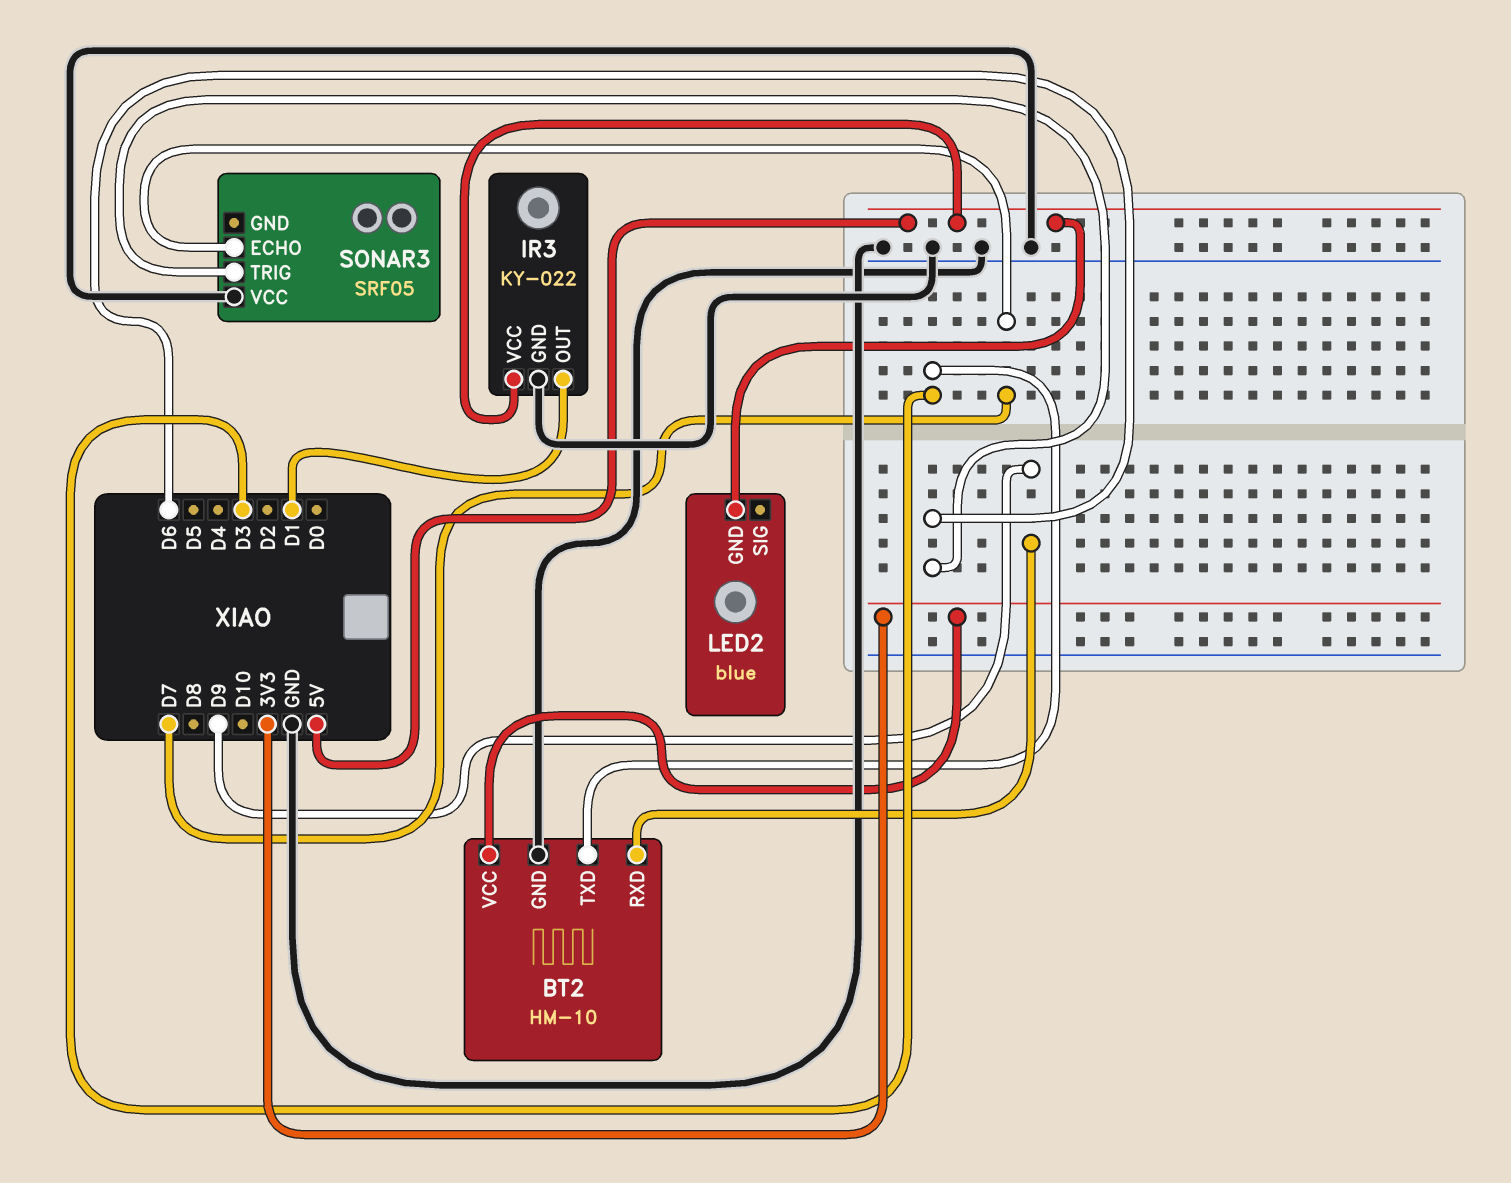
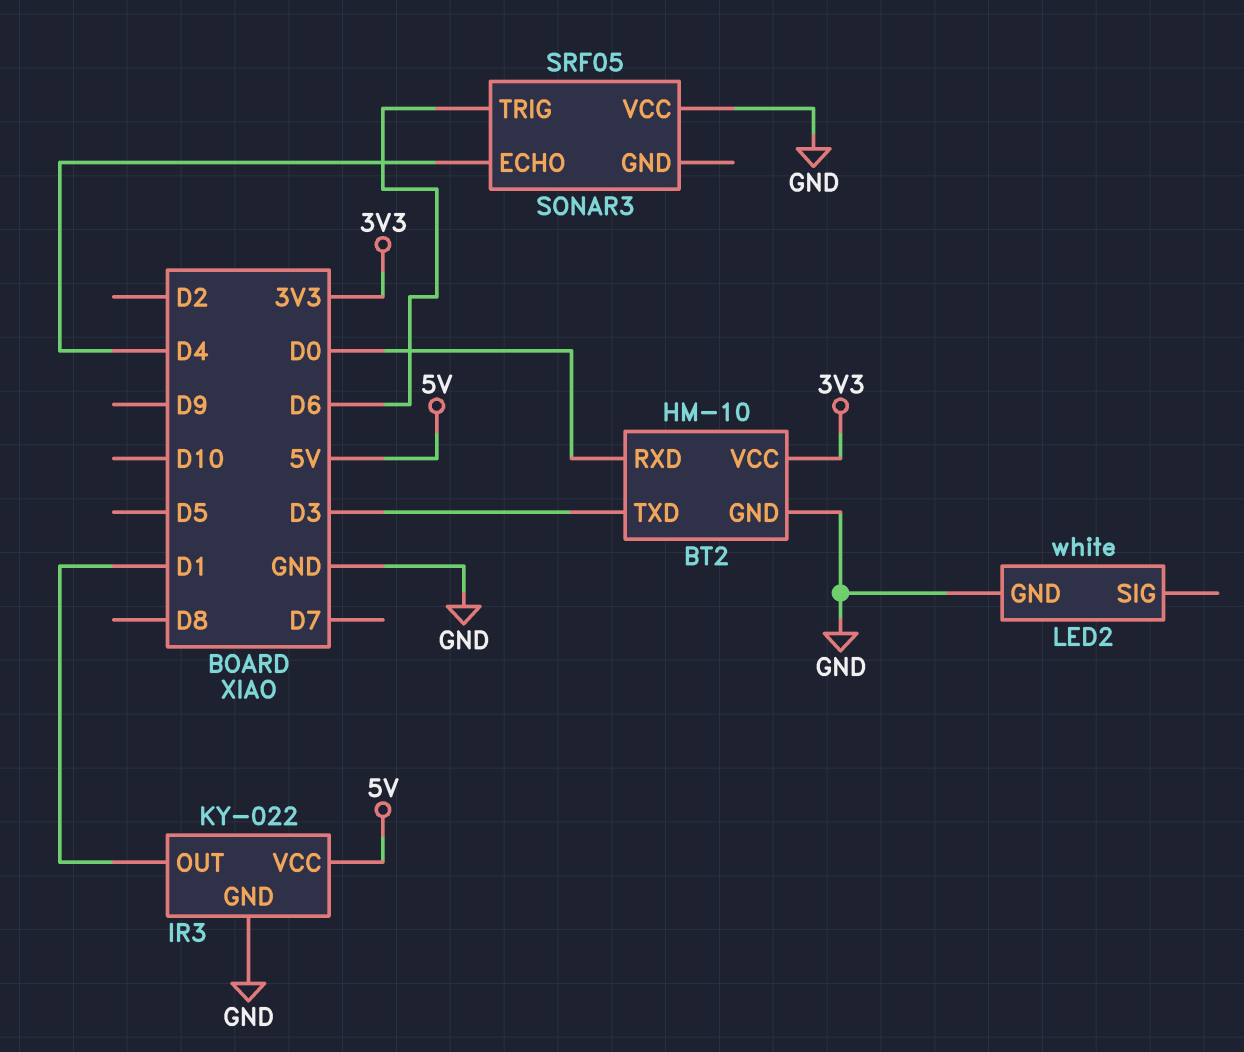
BT2 pin RXD: D9 -> D0
LED2: blue -> white
LED2 pin GND: 5V -> GND
SONAR3 pin ECHO: D7 -> D4

